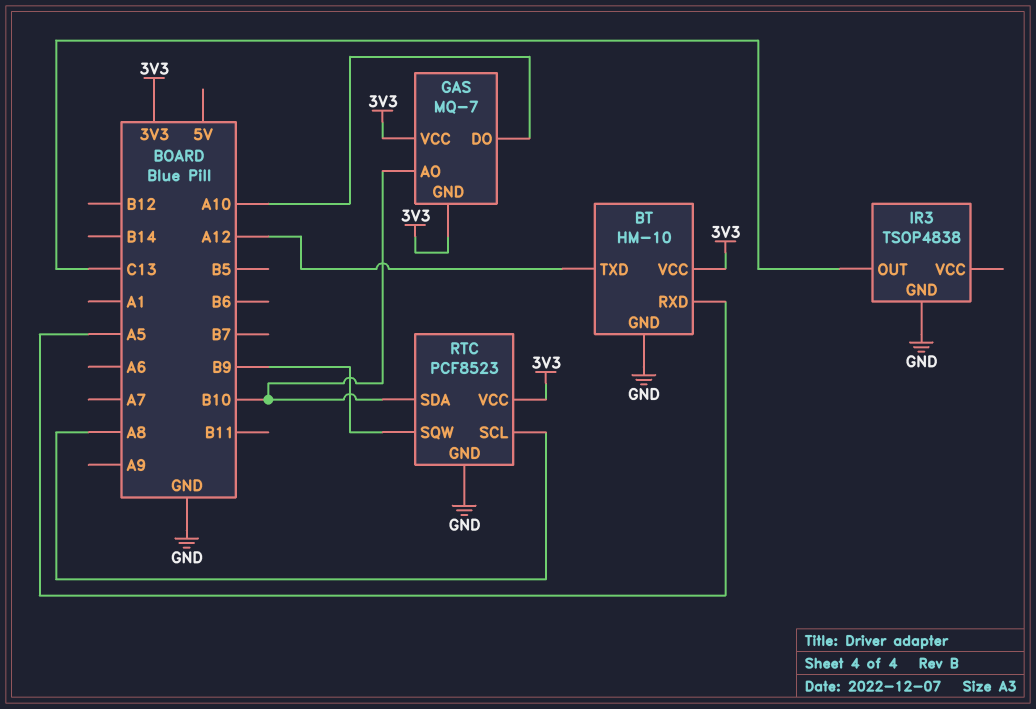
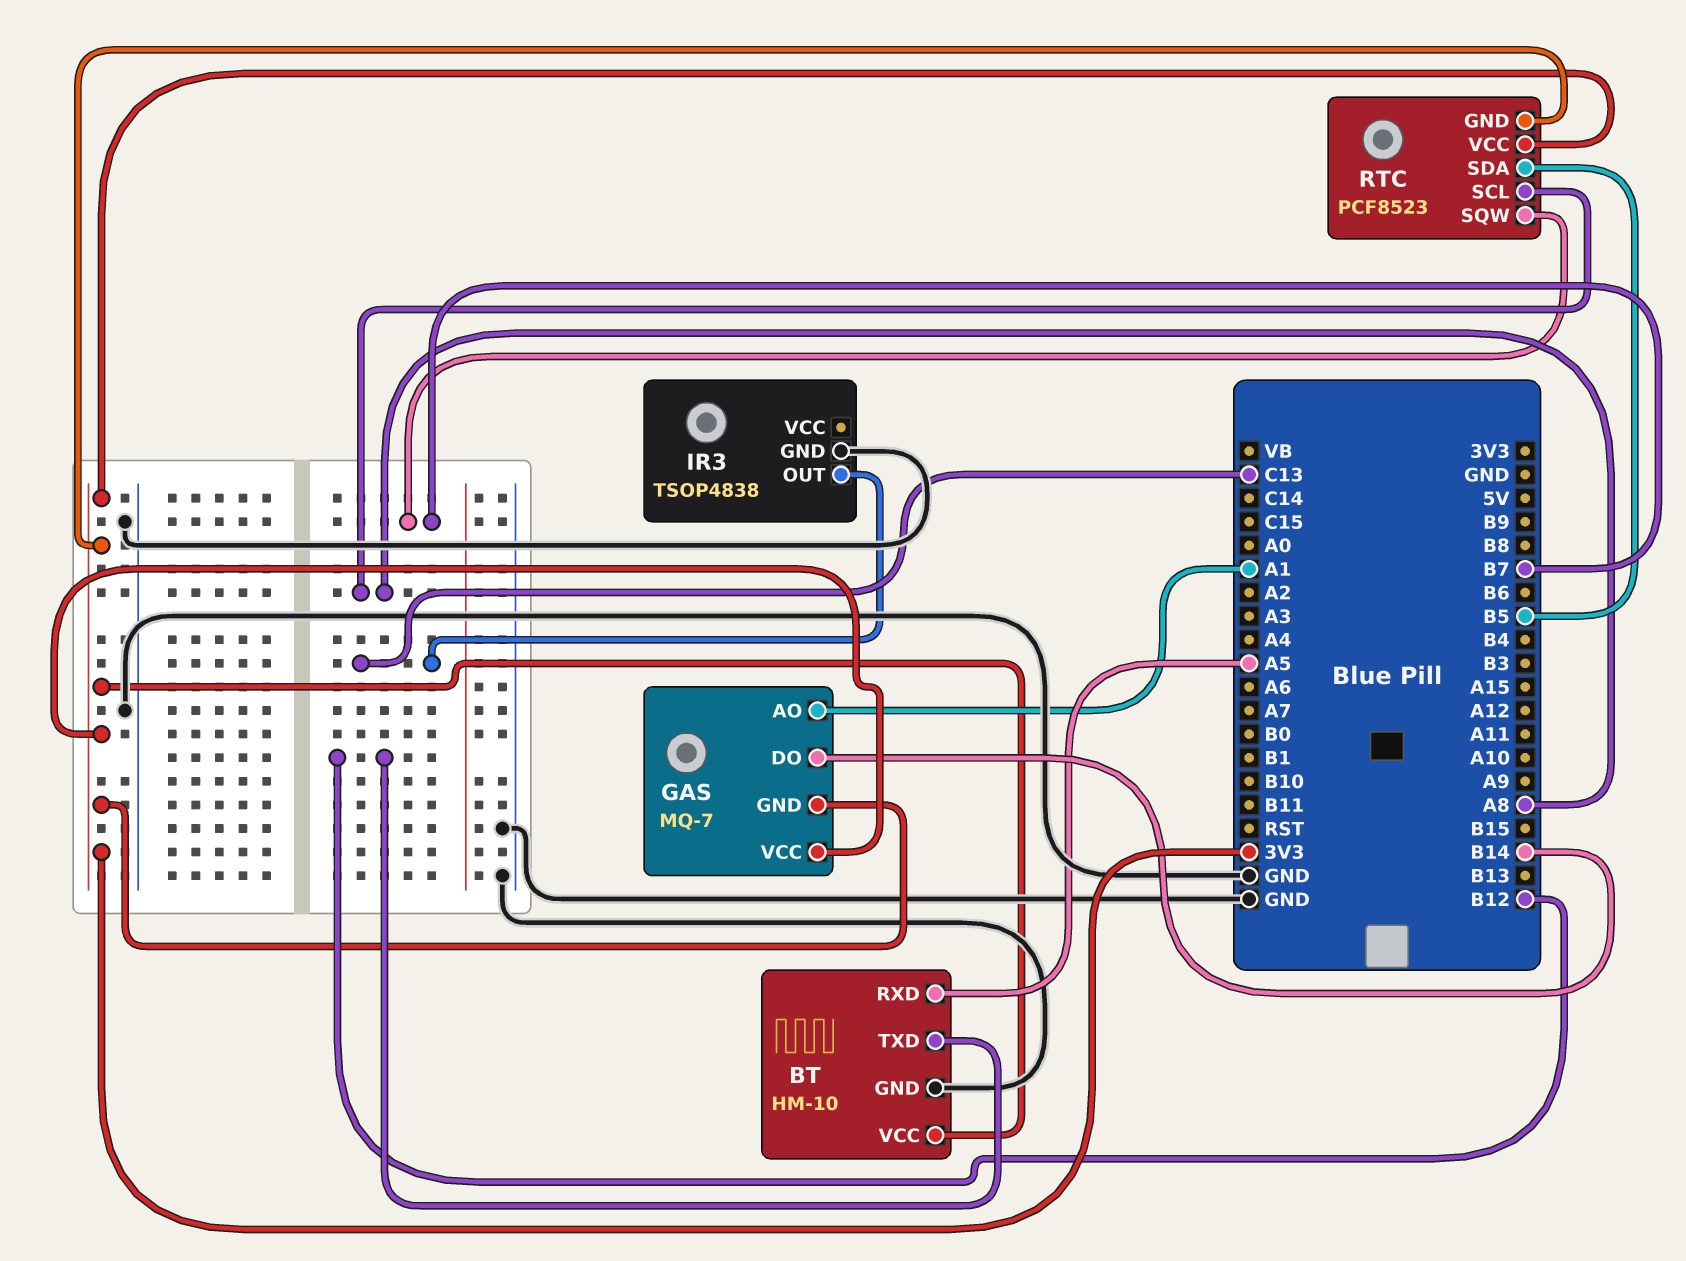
BT pin TXD: A12 -> B12
GAS pin AO: B10 -> A1
GAS pin DO: A10 -> B14
RTC pin GND: GND -> 3V3
RTC pin SDA: B10 -> B5
RTC pin SQW: B9 -> B7

